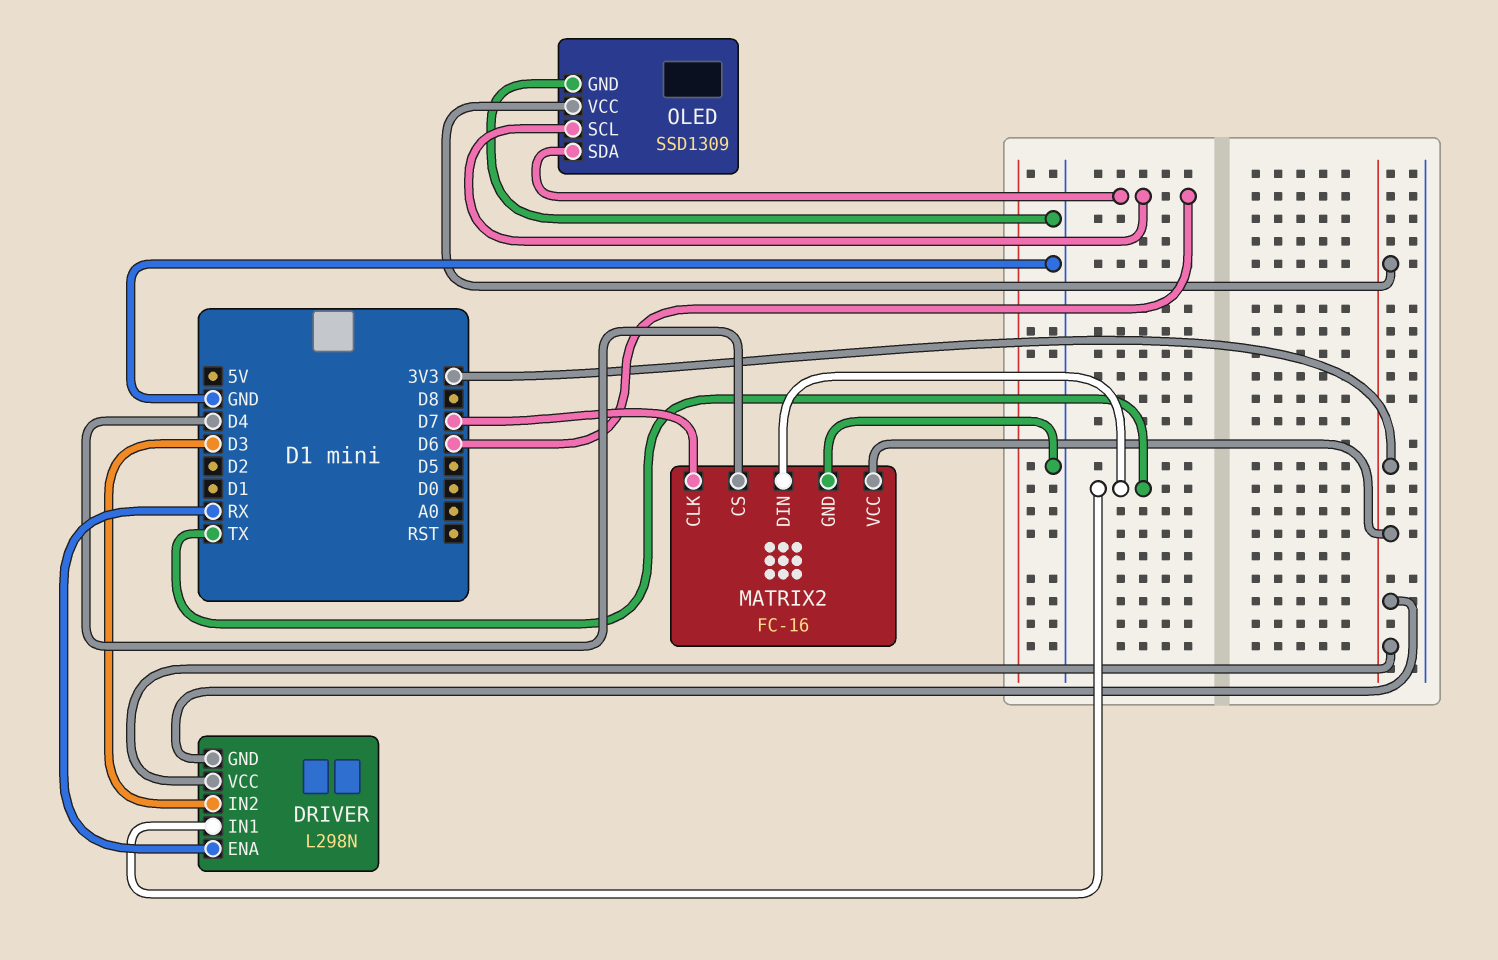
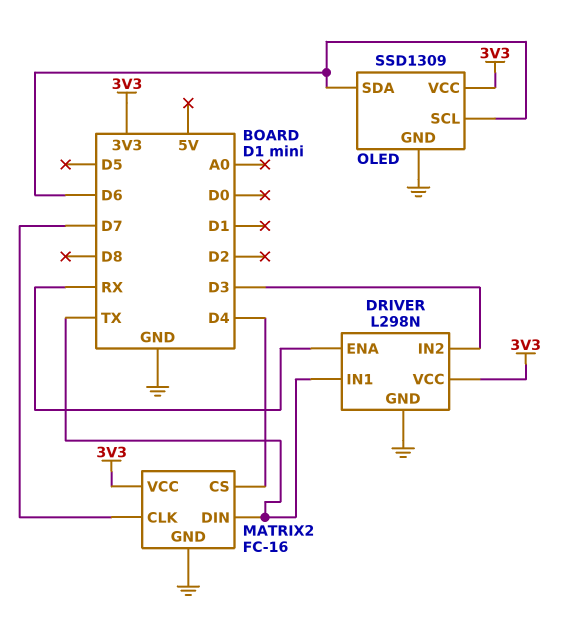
DRIVER pin GND: 3V3 -> GND

